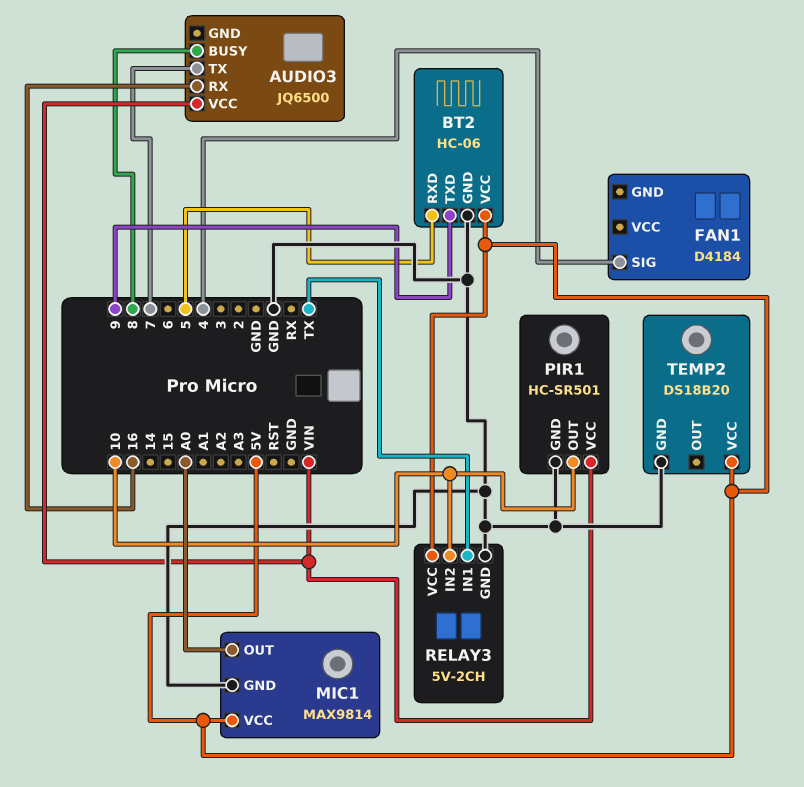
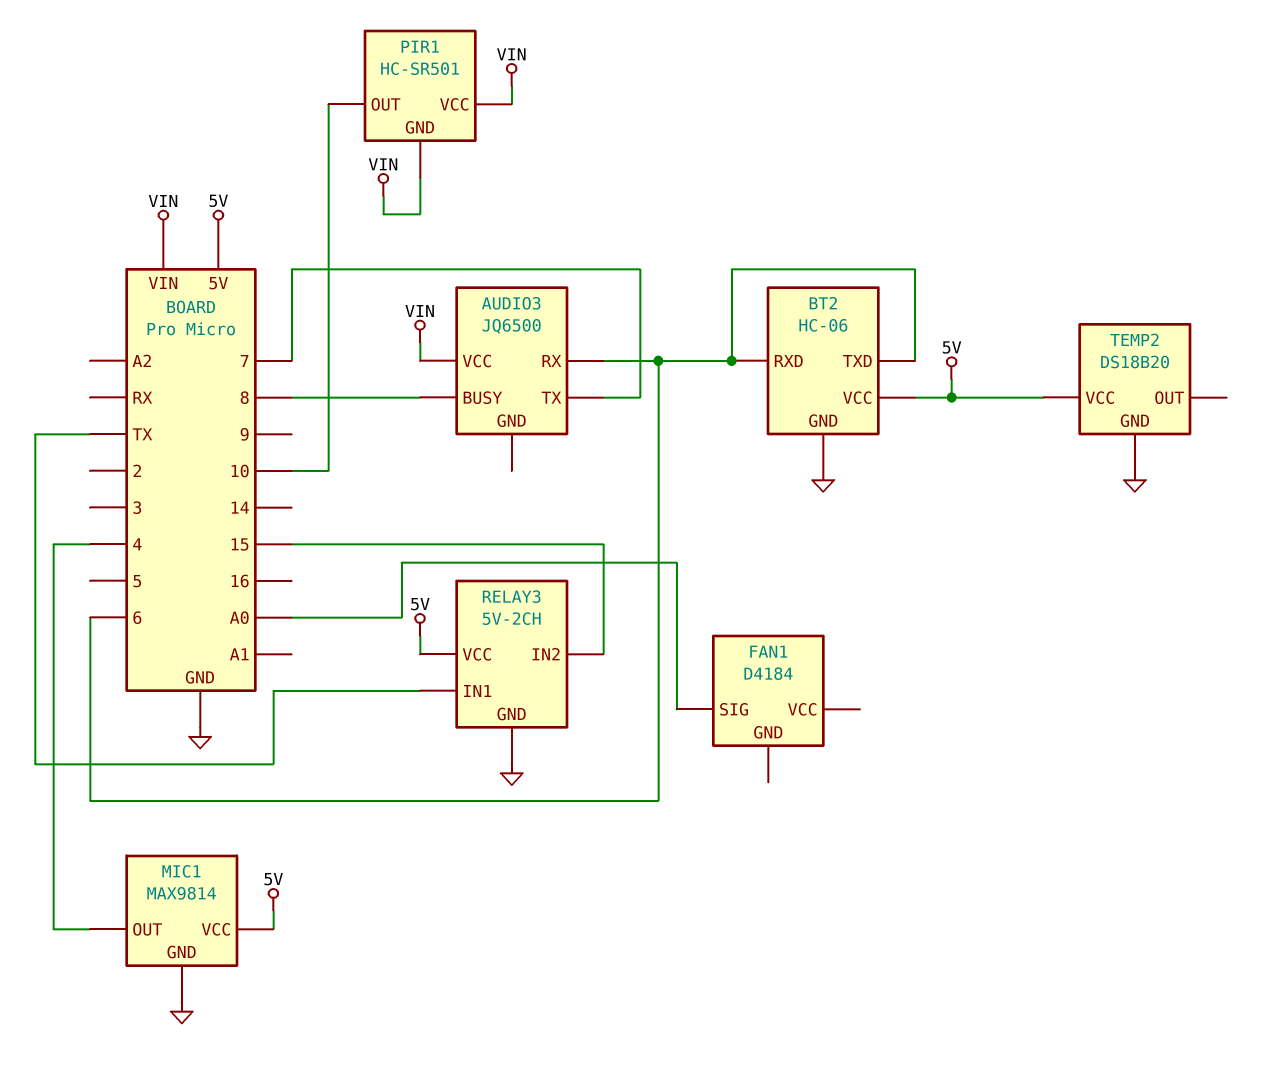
AUDIO3 pin RX: 16 -> 6
BT2 pin RXD: 5 -> 6
BT2 pin TXD: 9 -> 6
FAN1 pin SIG: 4 -> A0
MIC1 pin OUT: A0 -> 4
PIR1 pin GND: GND -> VIN
RELAY3 pin IN2: 10 -> 15

